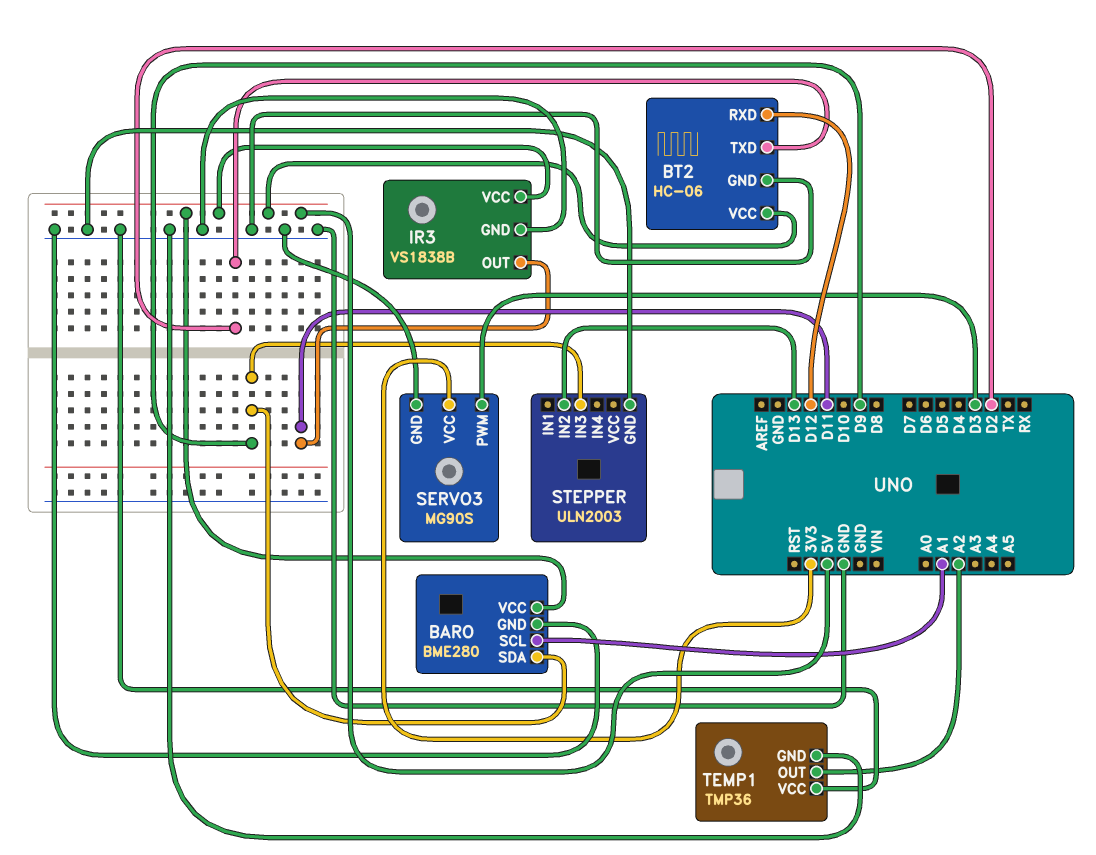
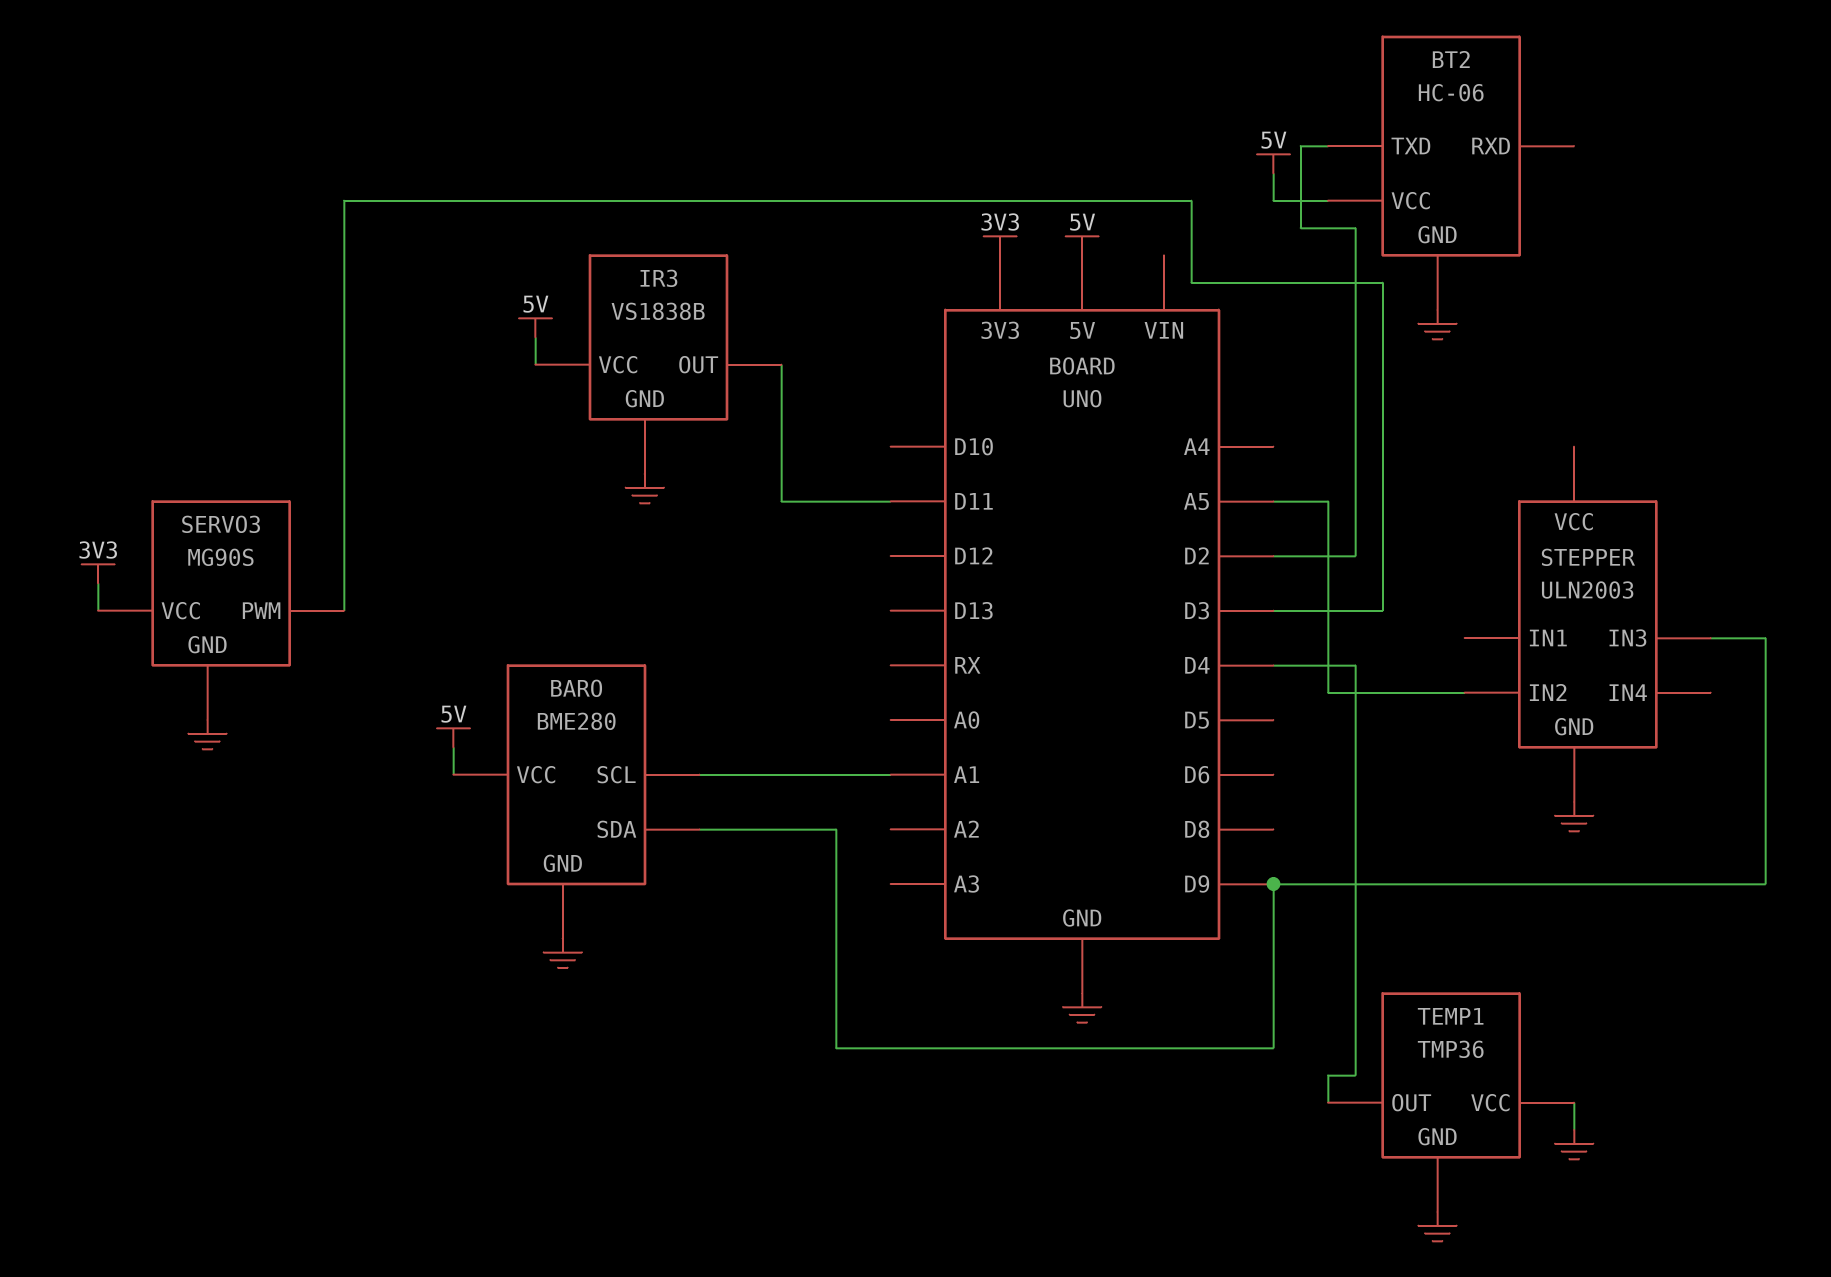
BT2 pin RXD: D12 -> none
STEPPER pin IN2: D13 -> A5
TEMP1 pin OUT: A2 -> D4

